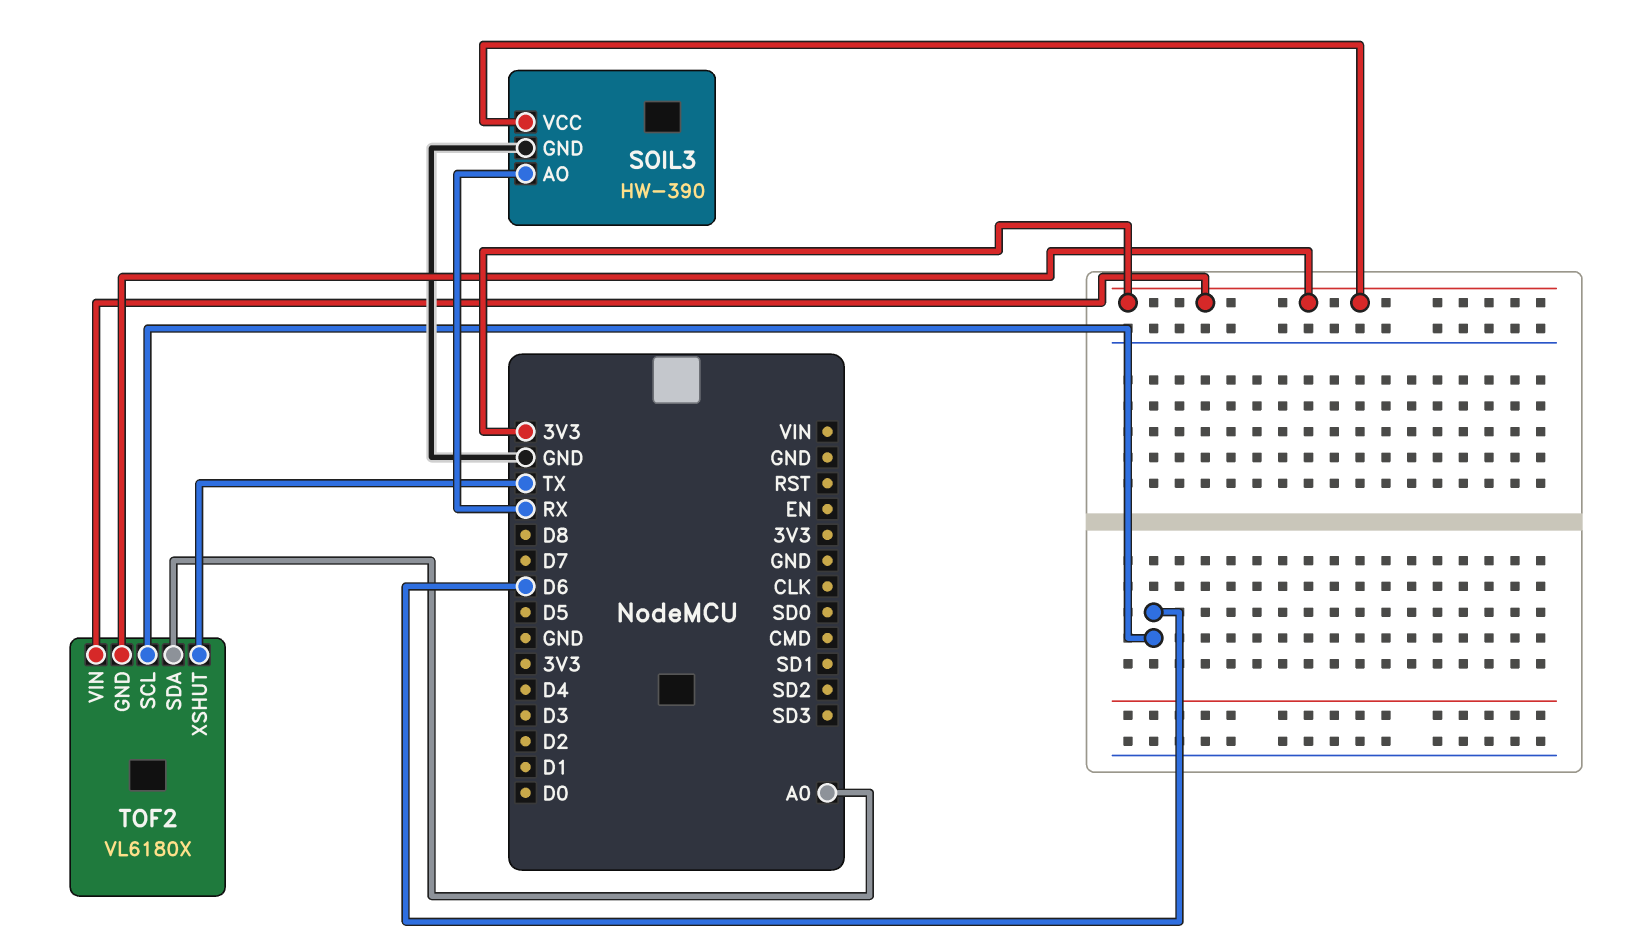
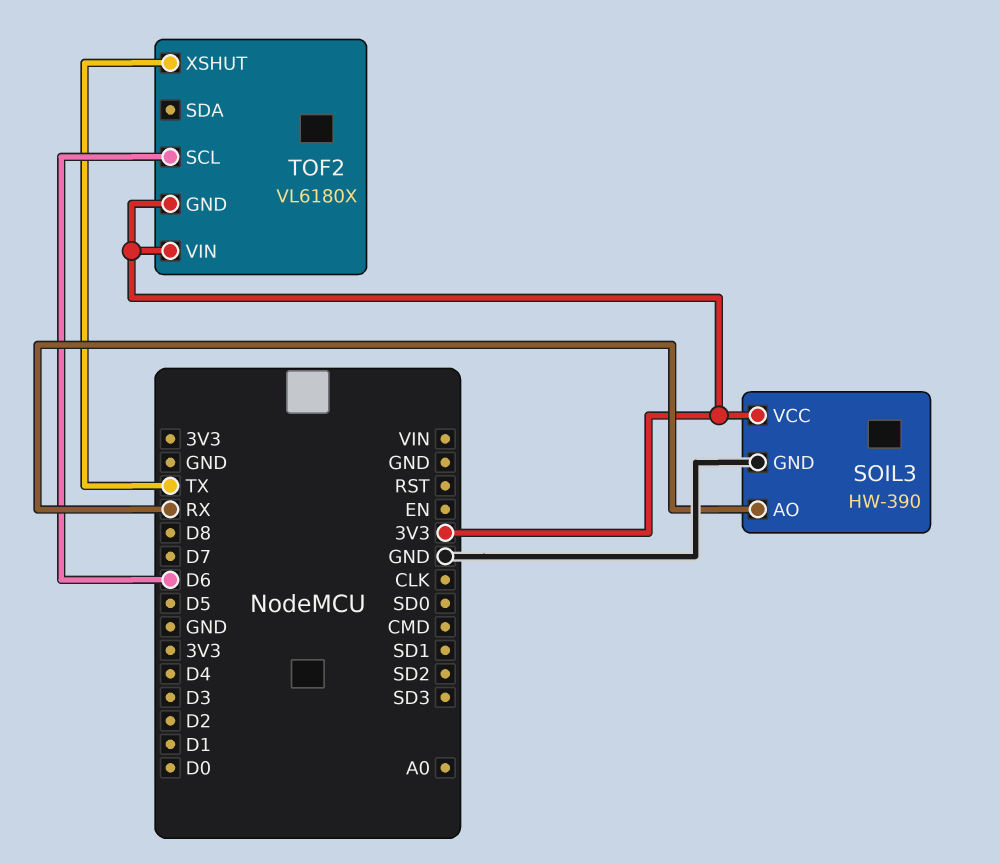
TOF2 pin SDA: A0 -> none

